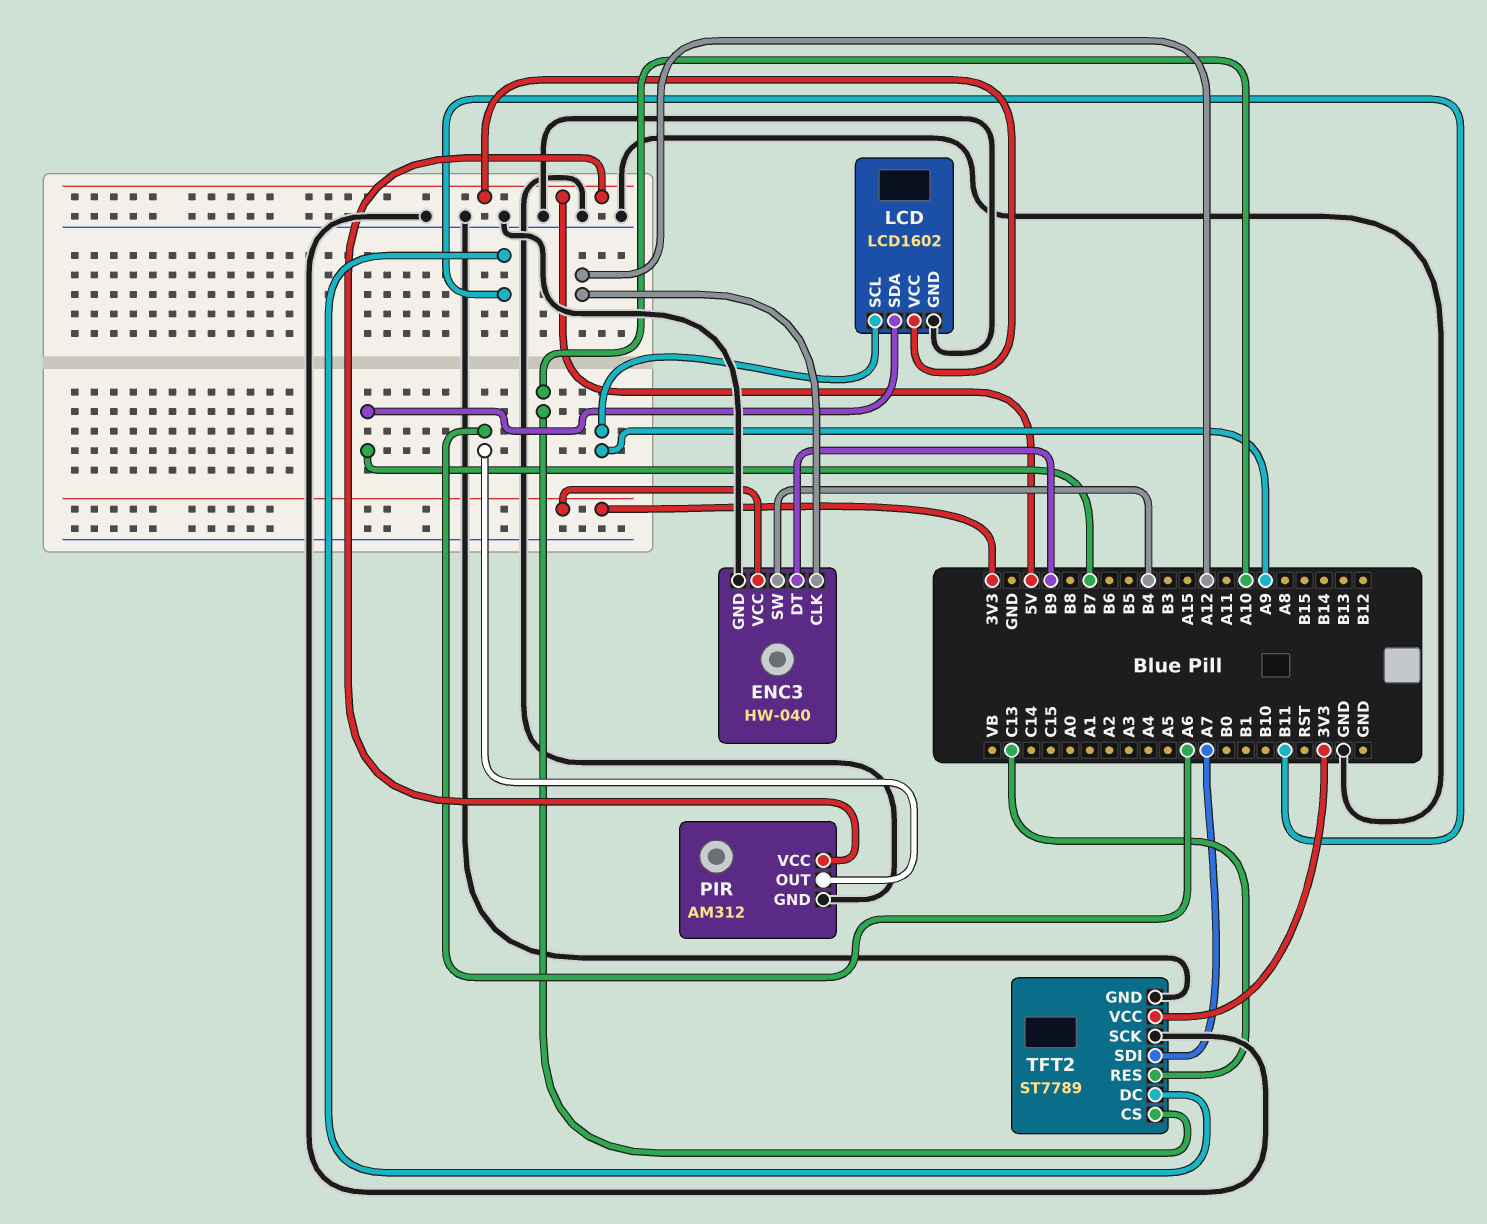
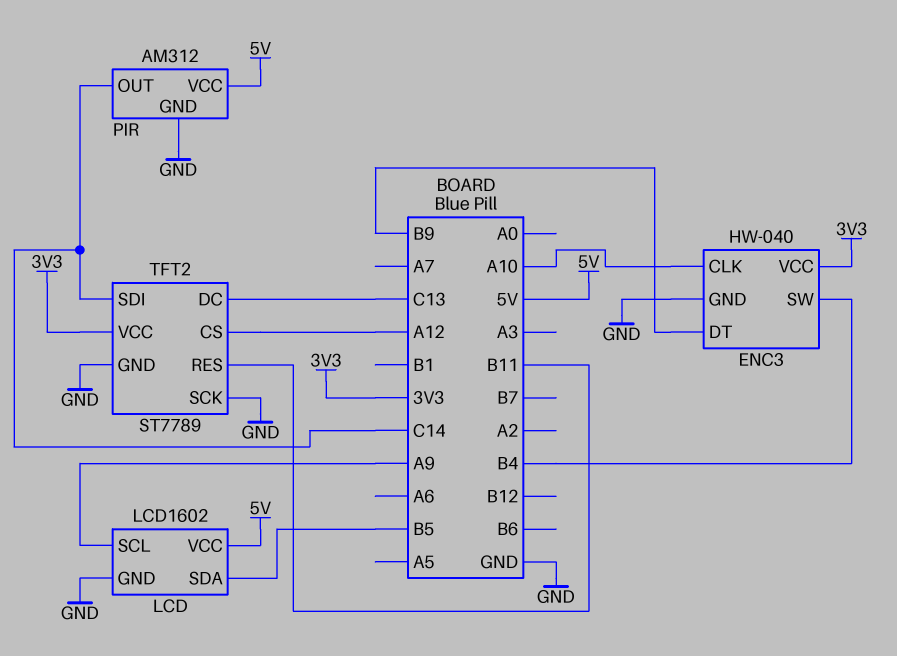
ENC3 pin CLK: A12 -> A10
LCD pin SDA: B7 -> B5
PIR pin OUT: A6 -> C14
TFT2 pin CS: A10 -> A12
TFT2 pin DC: B11 -> C13
TFT2 pin RES: C13 -> B11
TFT2 pin SDI: A7 -> C14

